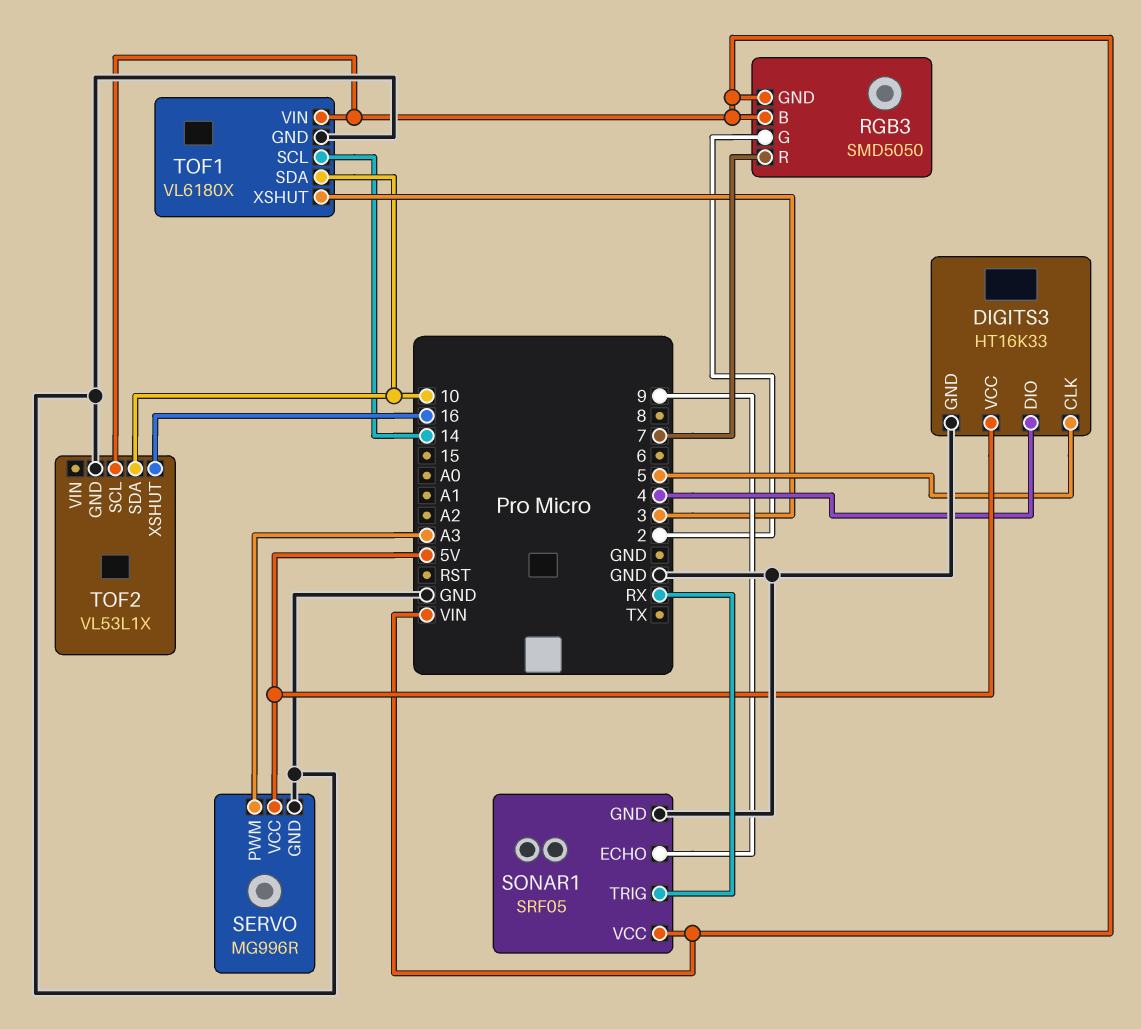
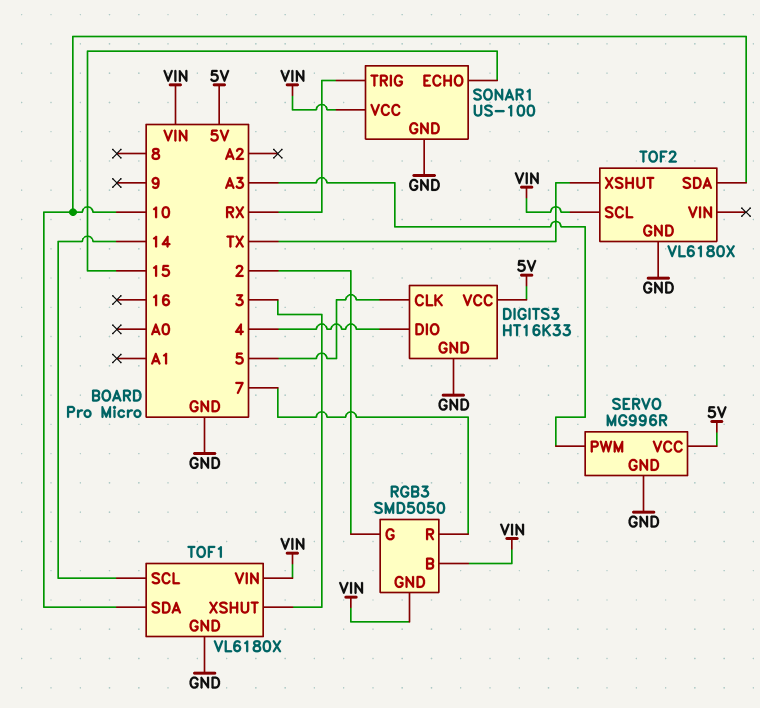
SONAR1: SRF05 -> US-100
SONAR1 pin ECHO: 9 -> 15
TOF2: VL53L1X -> VL6180X
TOF2 pin XSHUT: 16 -> TX

